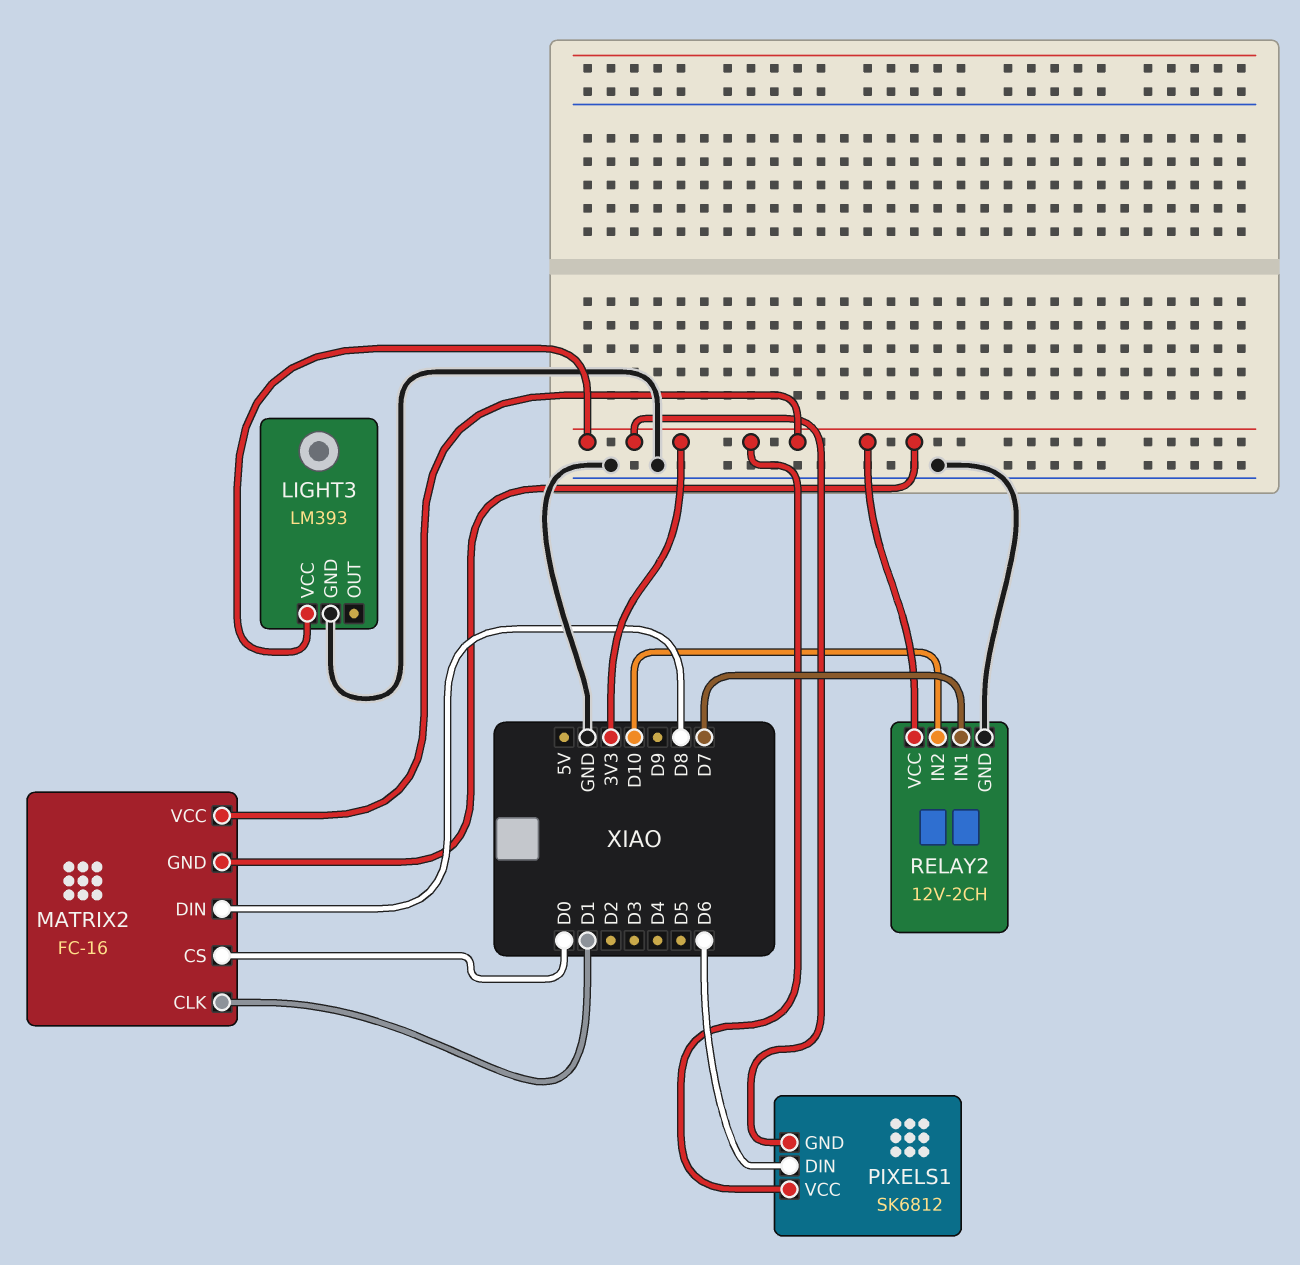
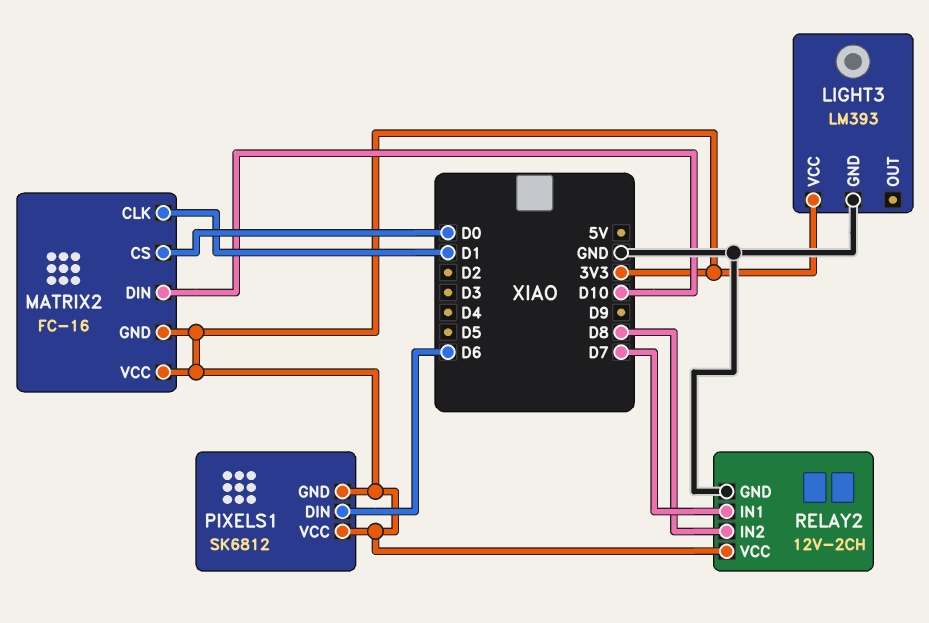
MATRIX2 pin DIN: D8 -> D10
RELAY2 pin IN2: D10 -> D8

